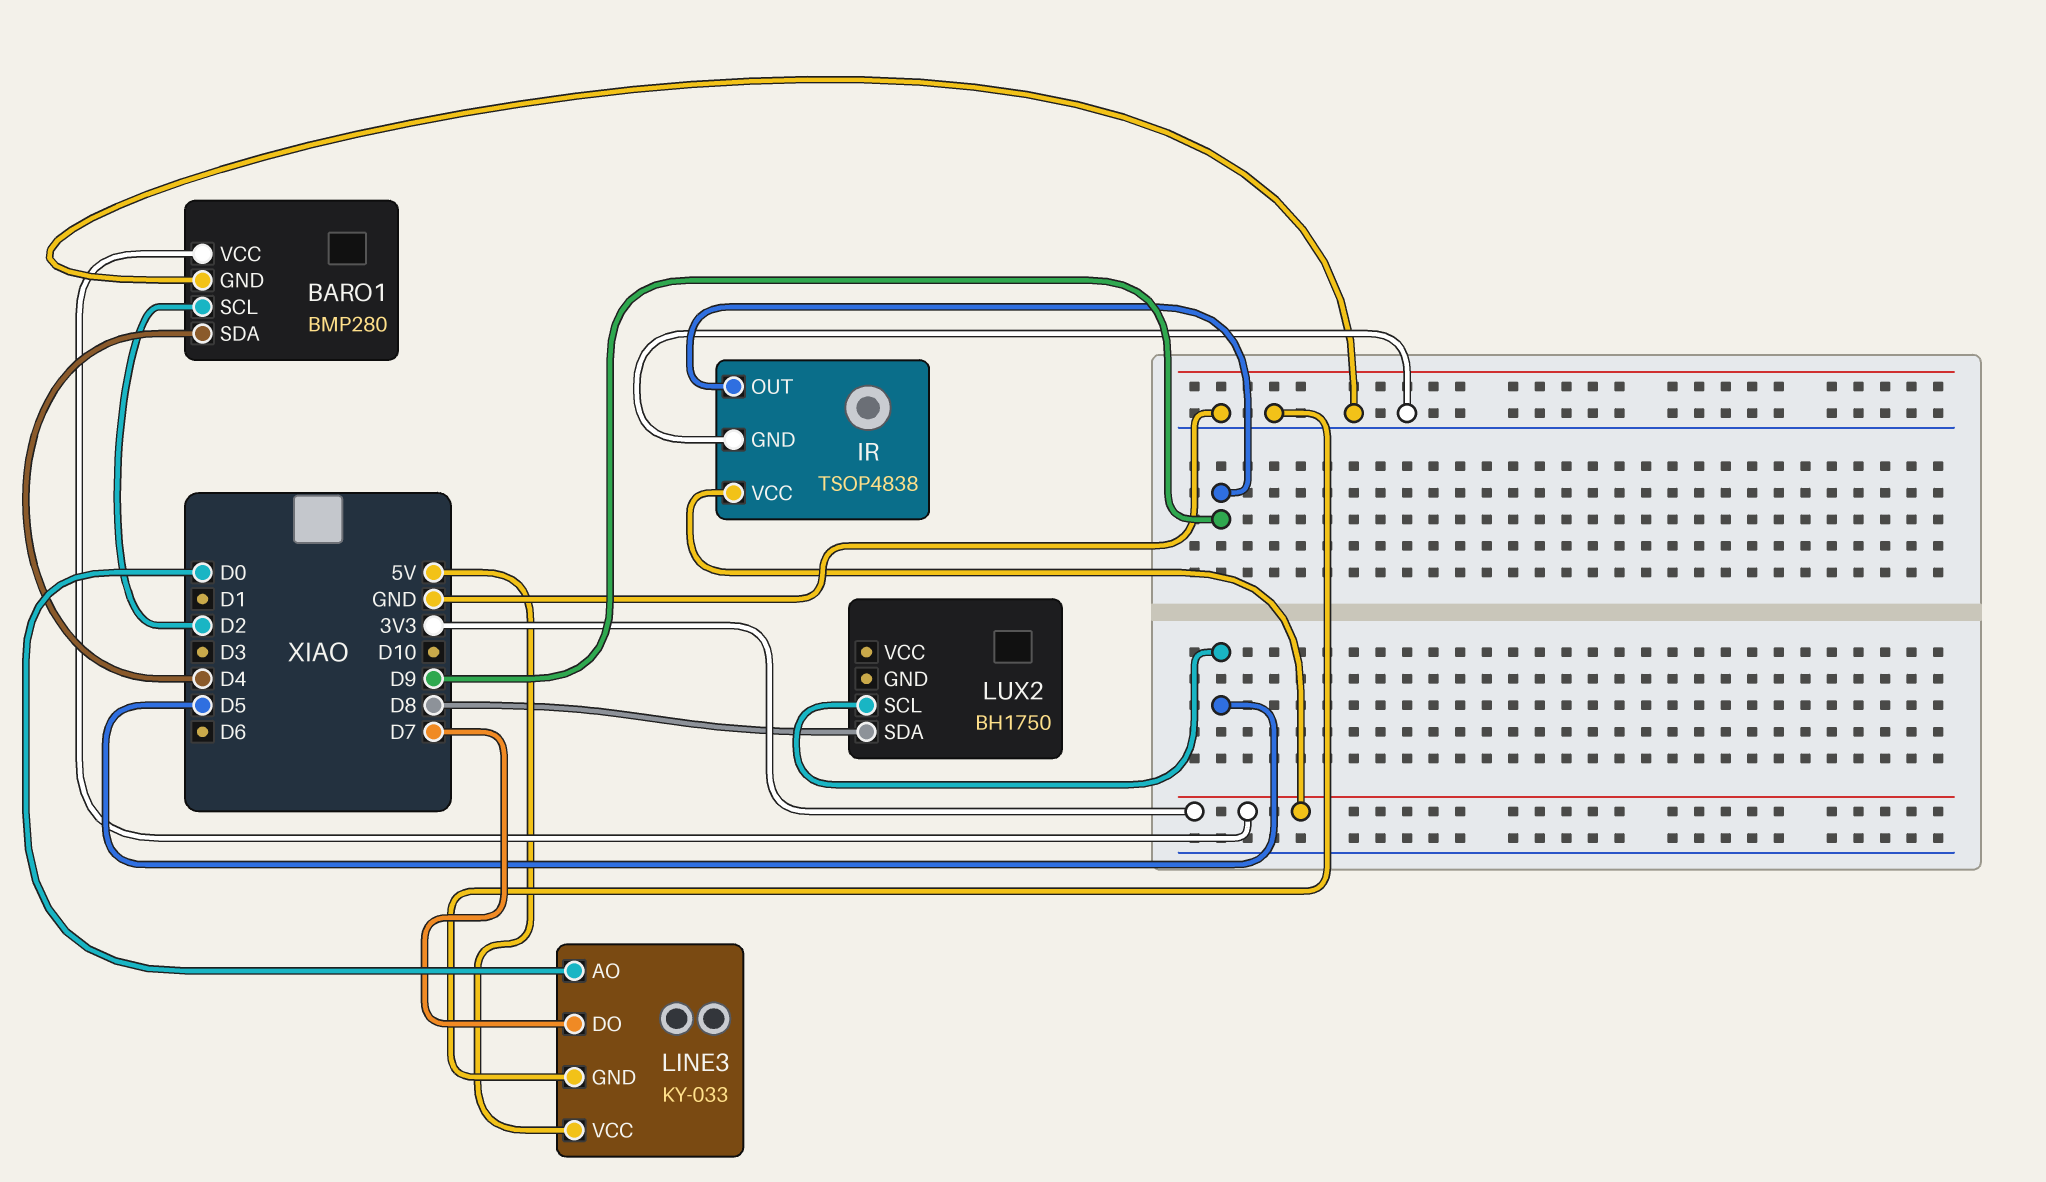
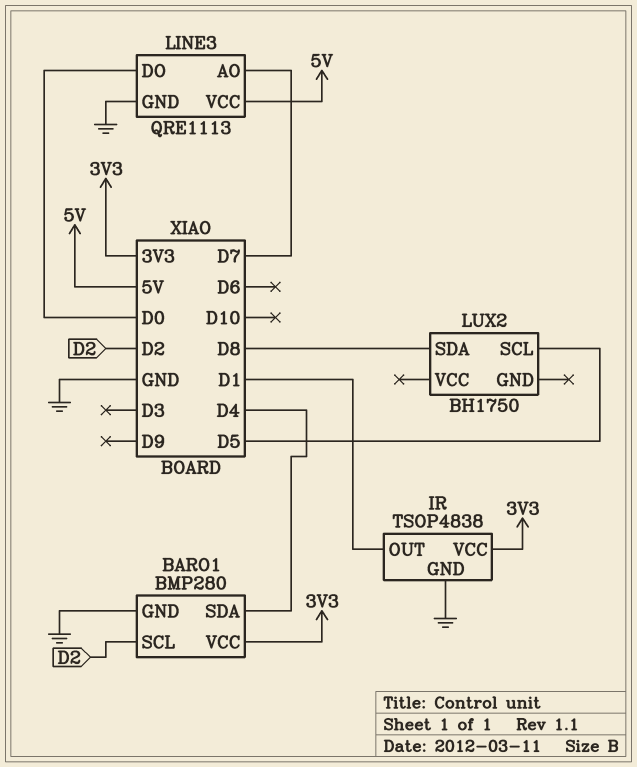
IR pin OUT: D9 -> D1
LINE3: KY-033 -> QRE1113
LINE3 pin AO: D0 -> D7
LINE3 pin DO: D7 -> D0

